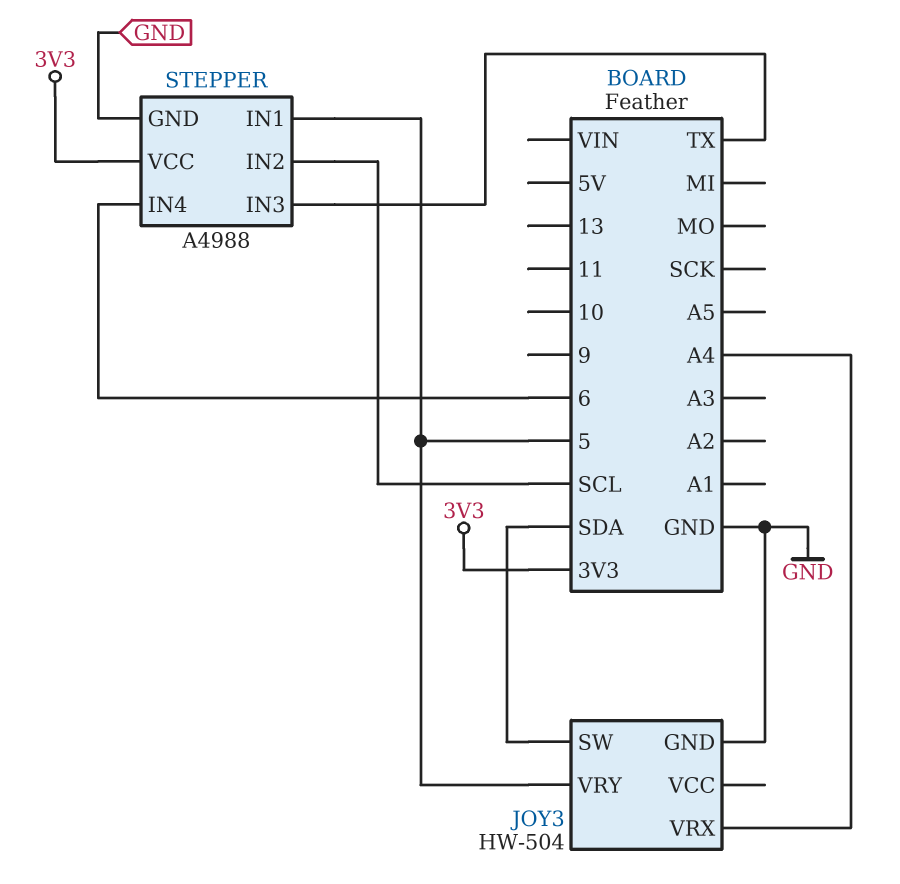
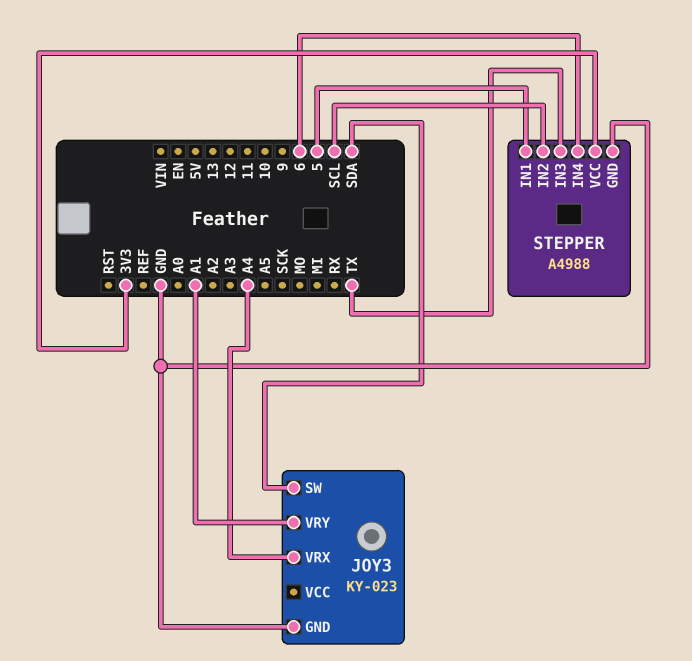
JOY3: HW-504 -> KY-023
JOY3 pin VRY: 5 -> A1

